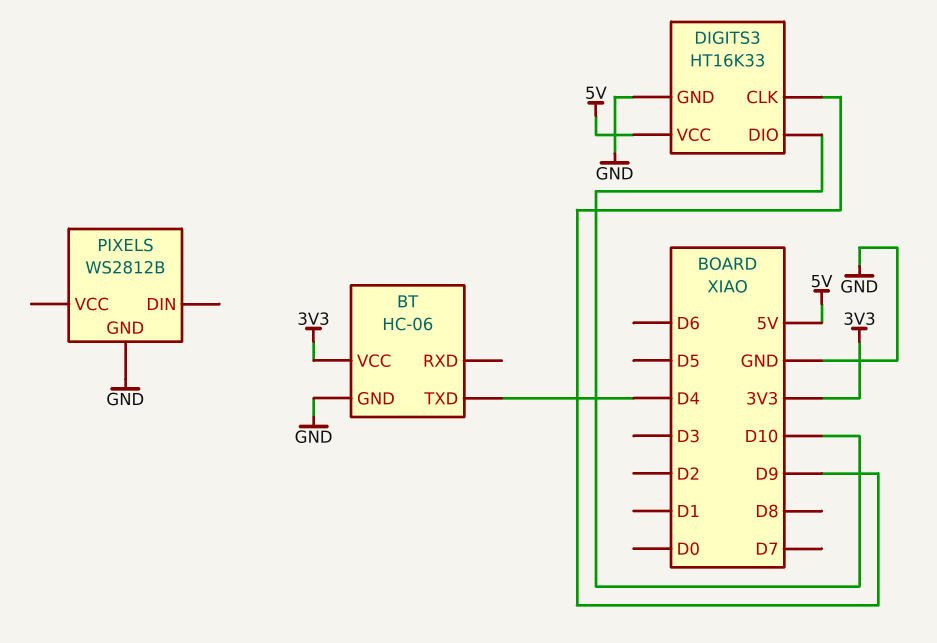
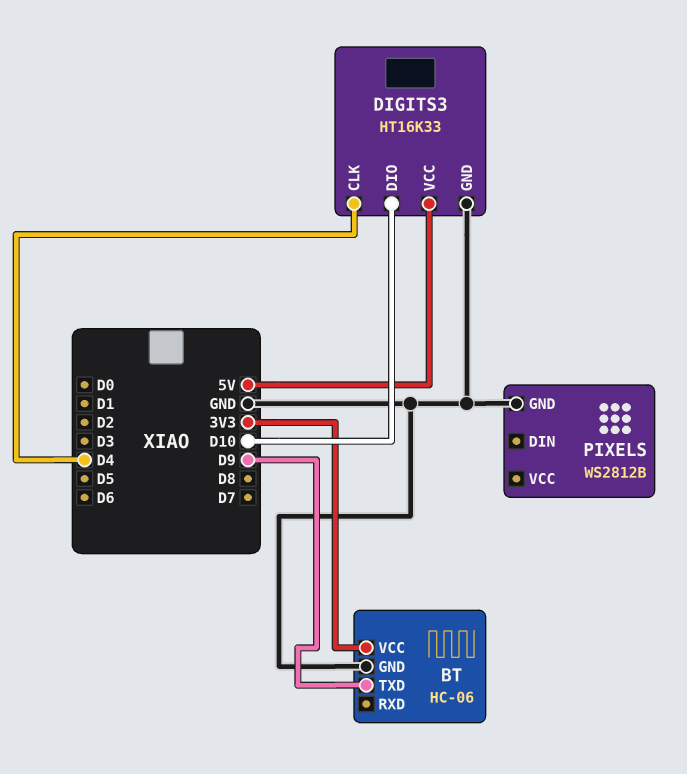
BT pin TXD: D4 -> D9
DIGITS3 pin CLK: D9 -> D4

